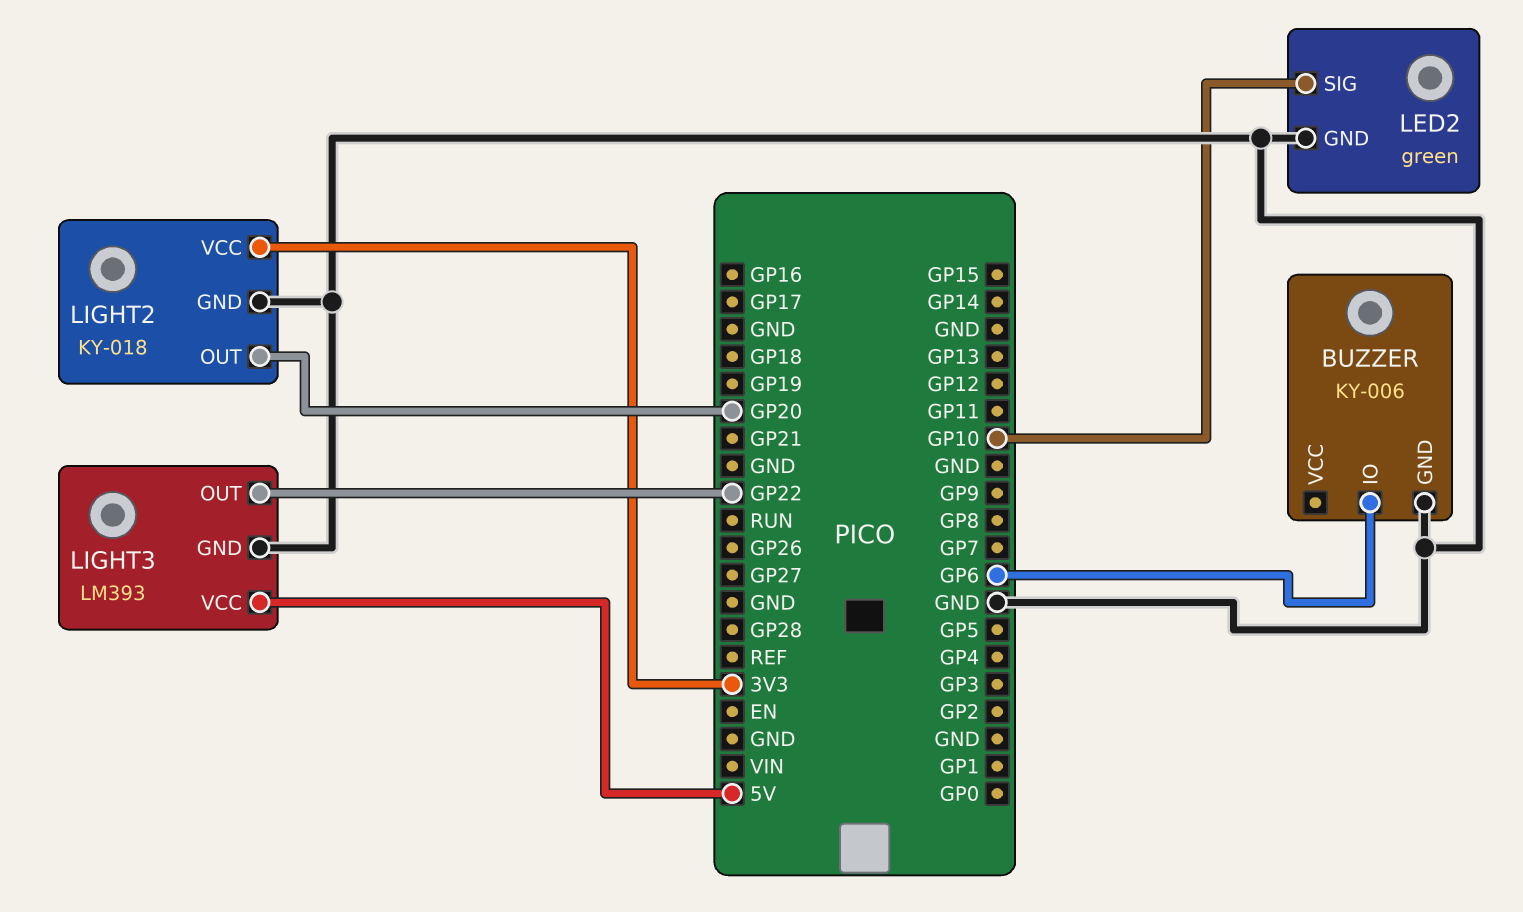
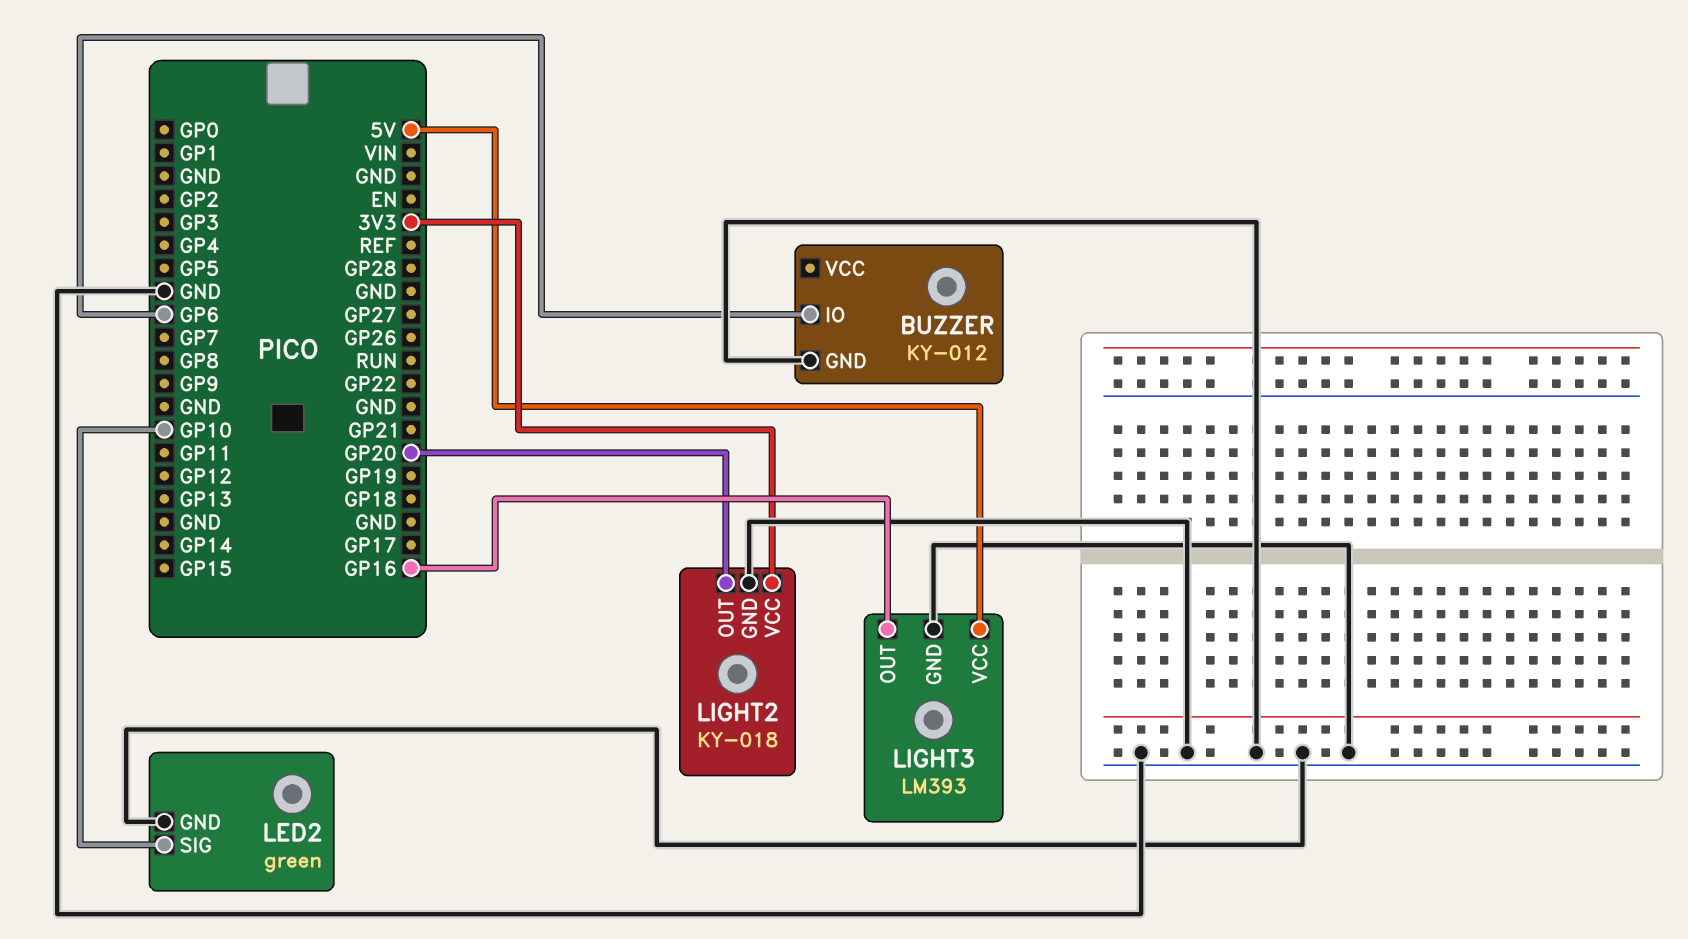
BUZZER: KY-006 -> KY-012
LIGHT3 pin OUT: GP22 -> GP16

